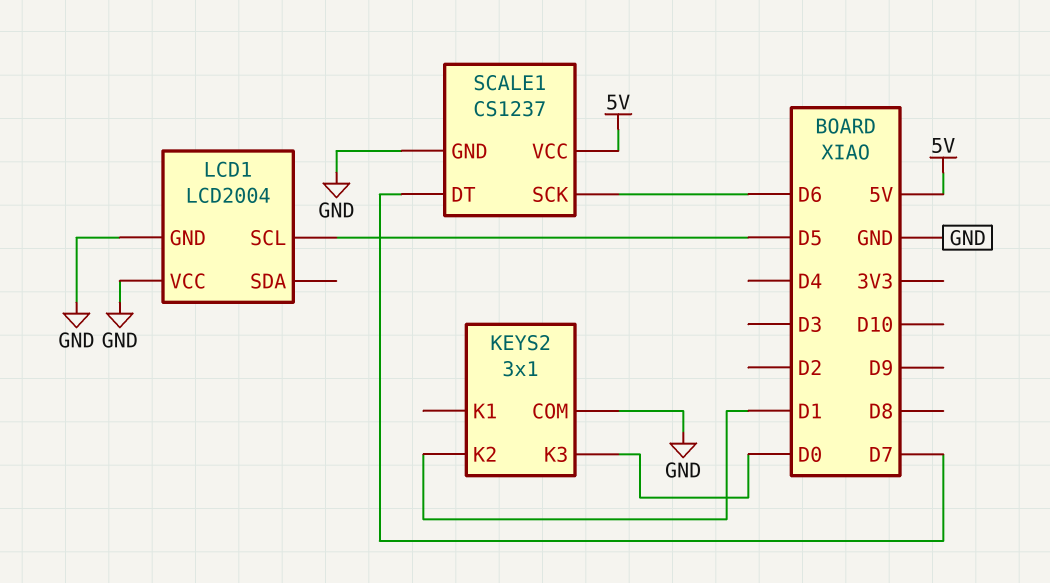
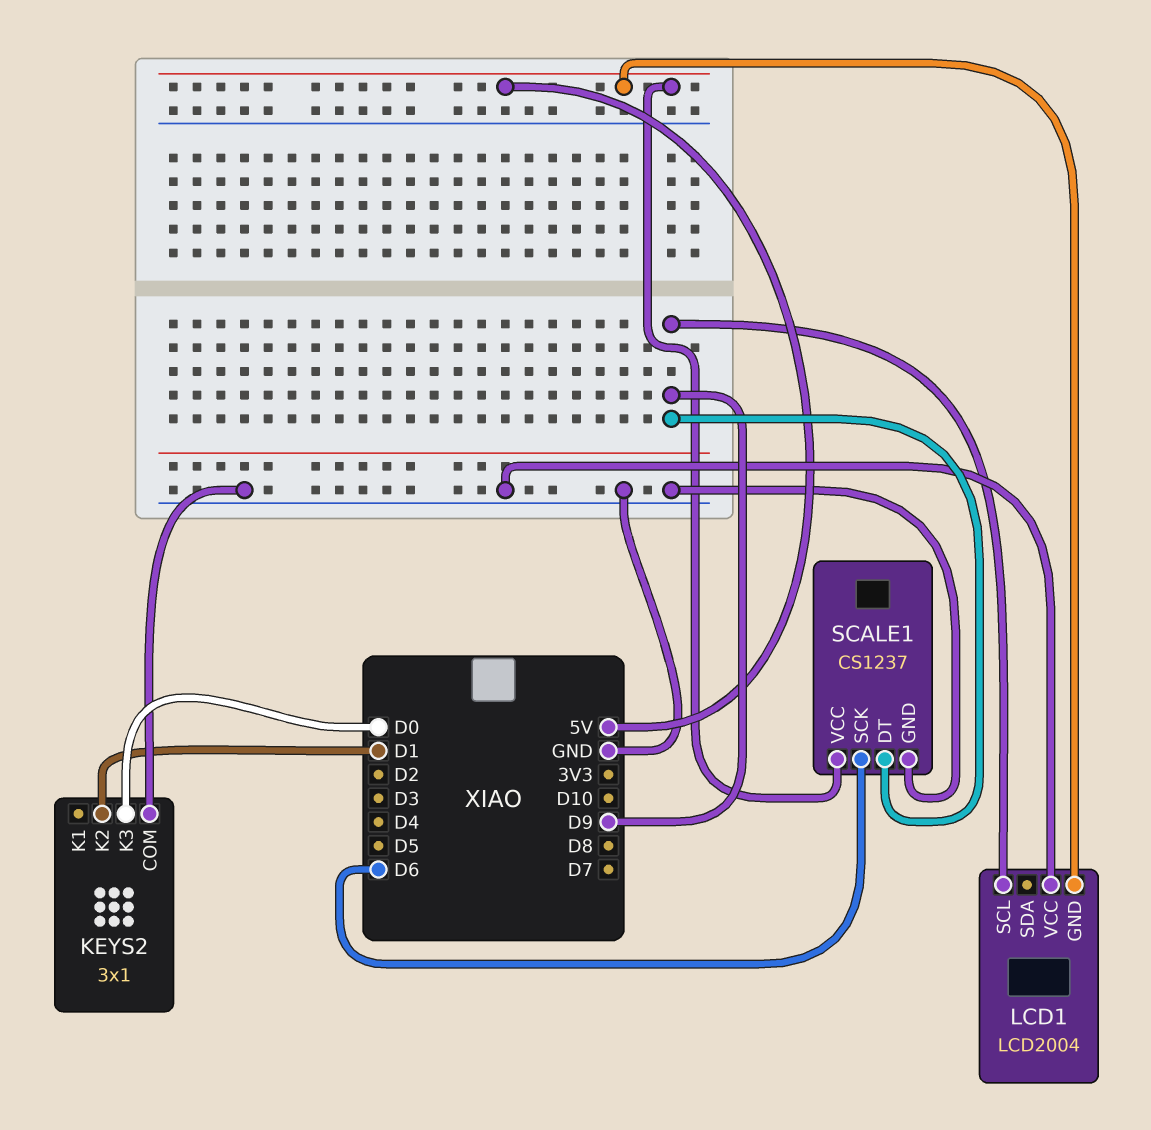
LCD1 pin GND: GND -> 5V
LCD1 pin SCL: D5 -> D9
SCALE1 pin DT: D7 -> D9

